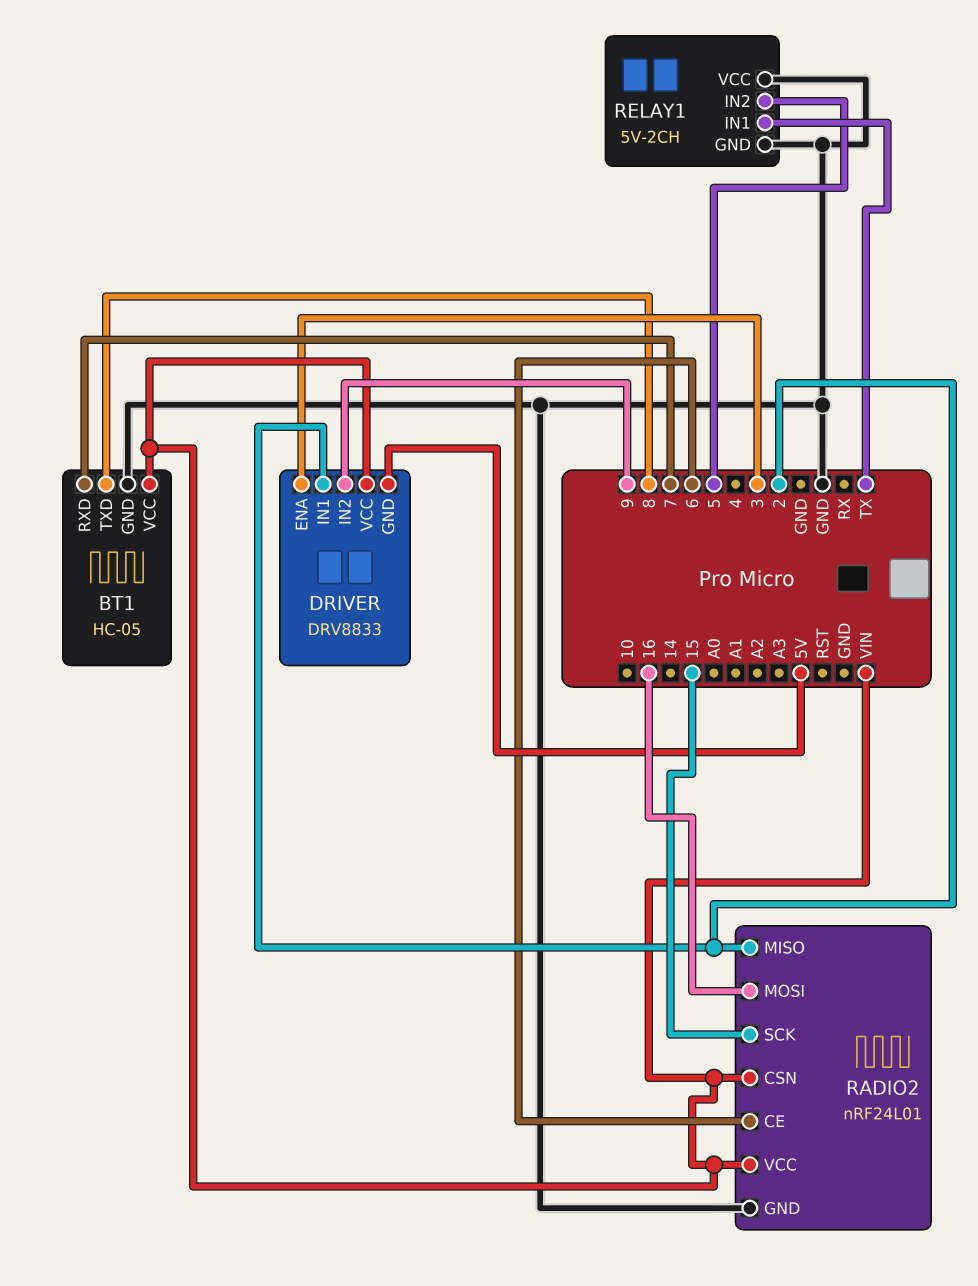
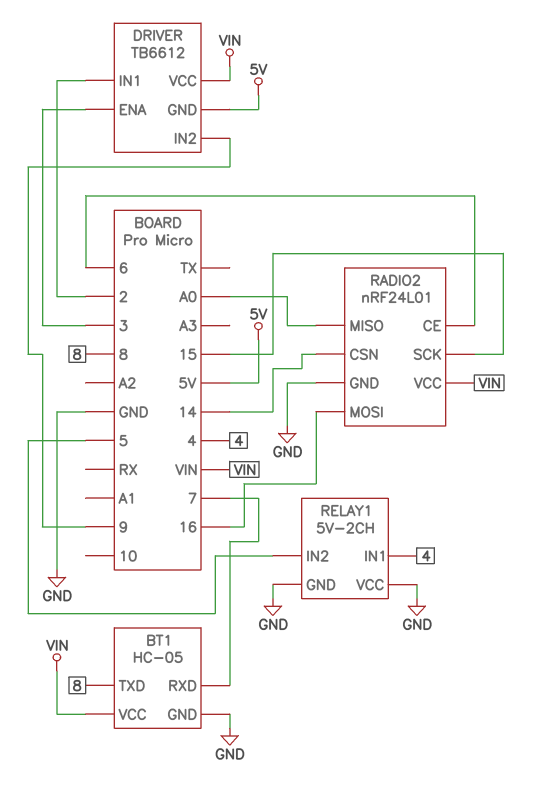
DRIVER: DRV8833 -> TB6612
RADIO2 pin CSN: VIN -> 14
RADIO2 pin MISO: 2 -> A0
RELAY1 pin IN1: TX -> 4

